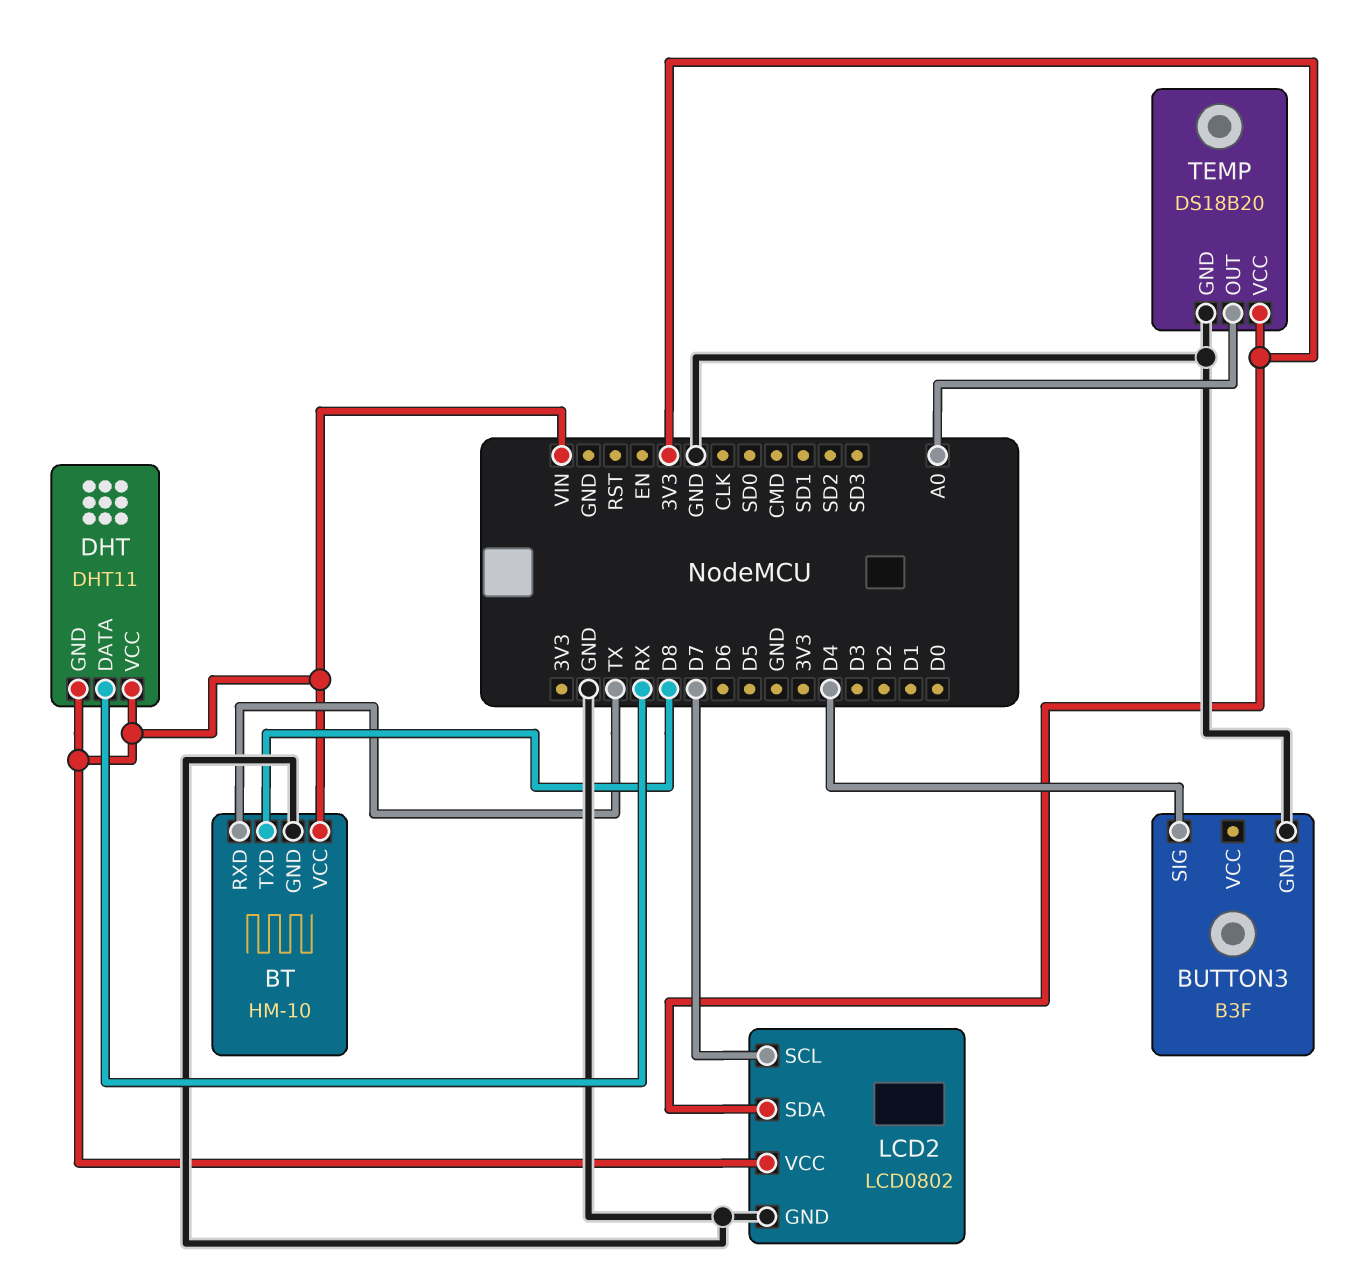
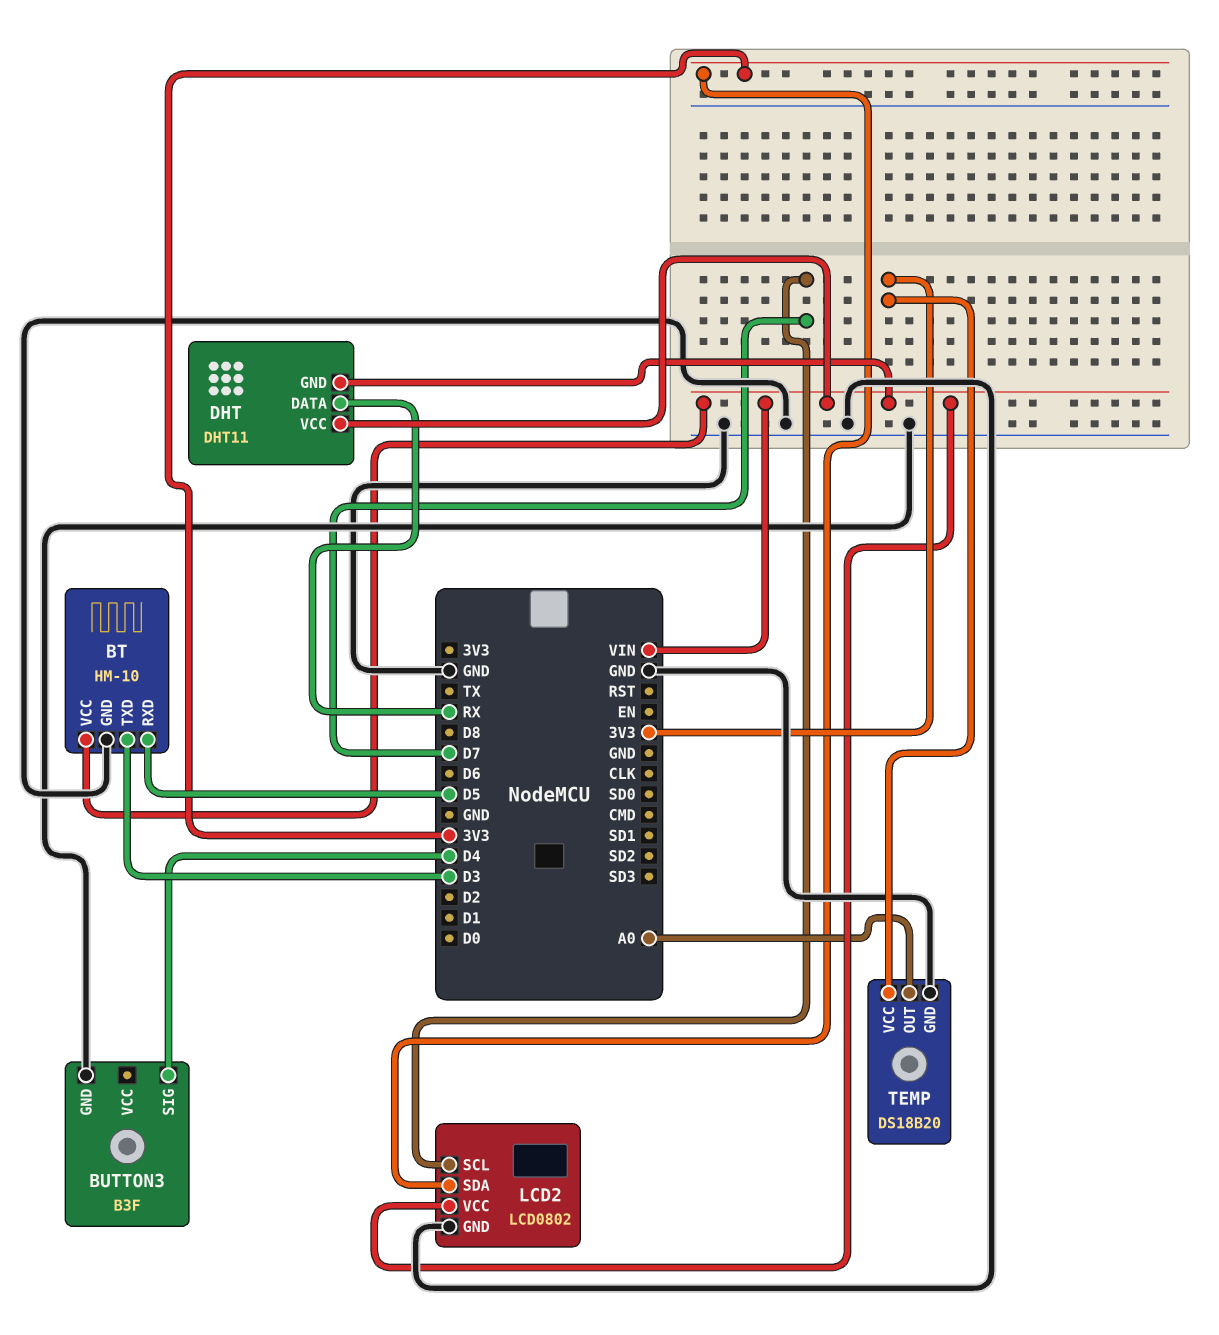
BT pin RXD: TX -> D5
BT pin TXD: D8 -> D3

